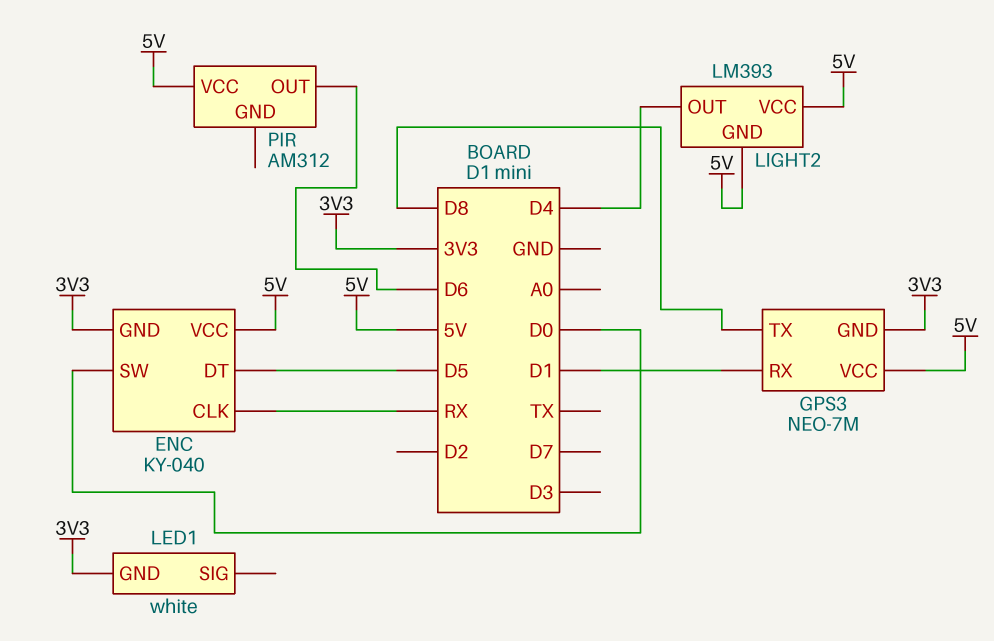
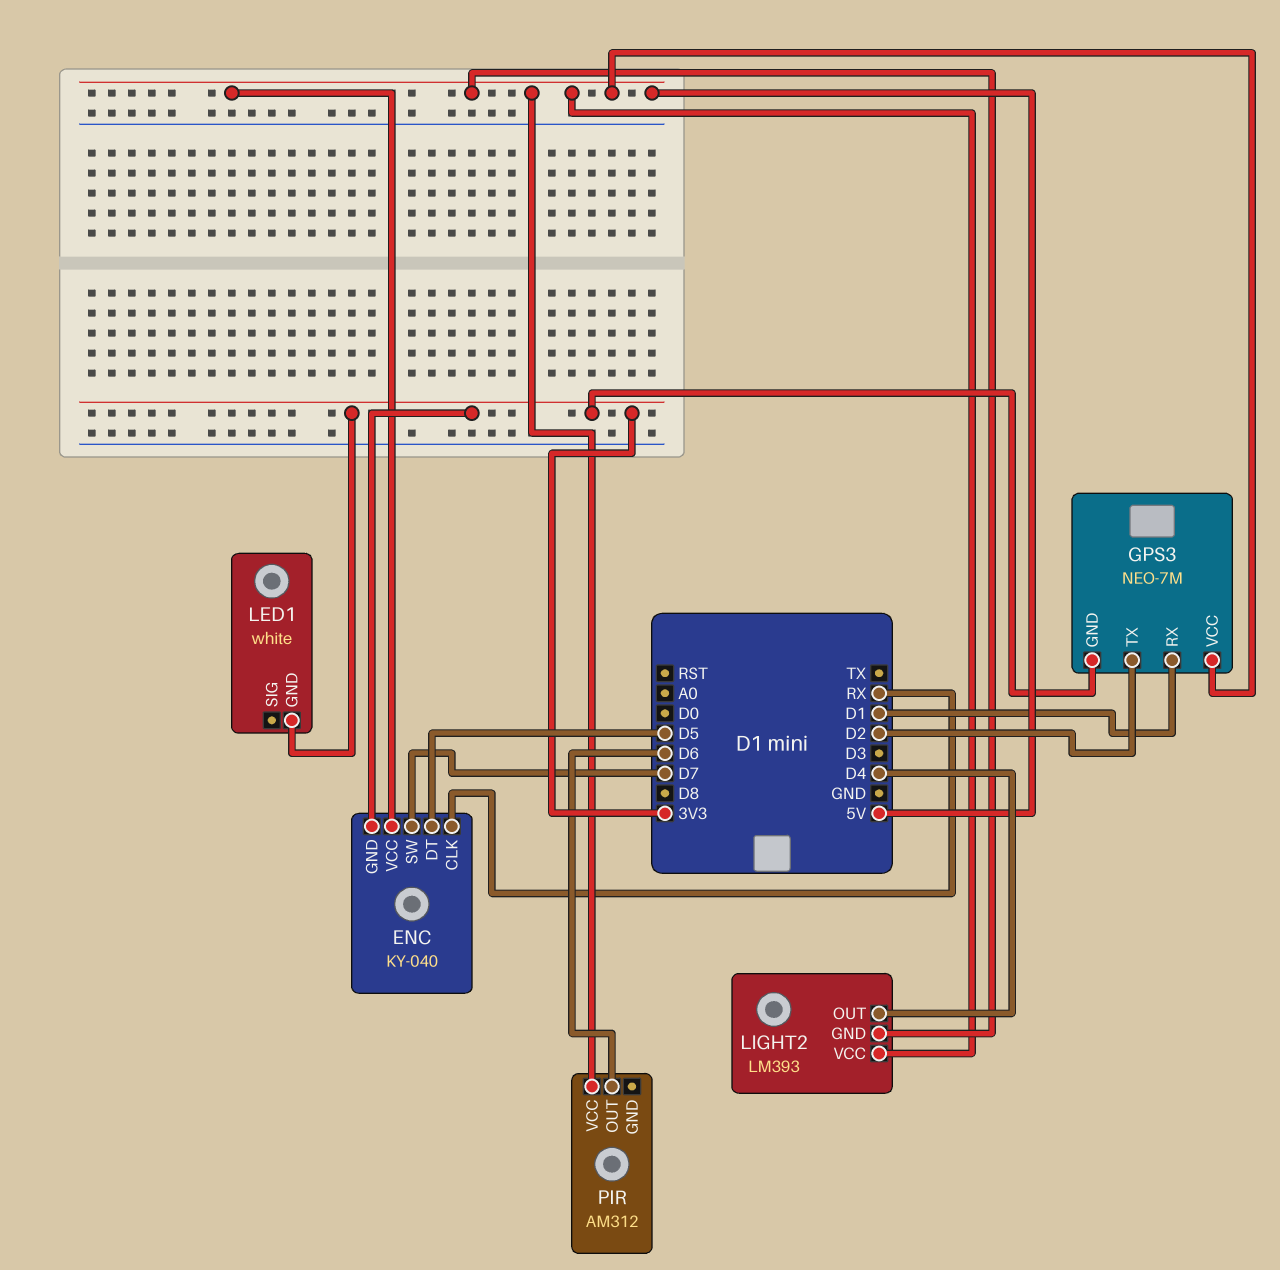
ENC pin SW: D0 -> D7
GPS3 pin TX: D8 -> D2

